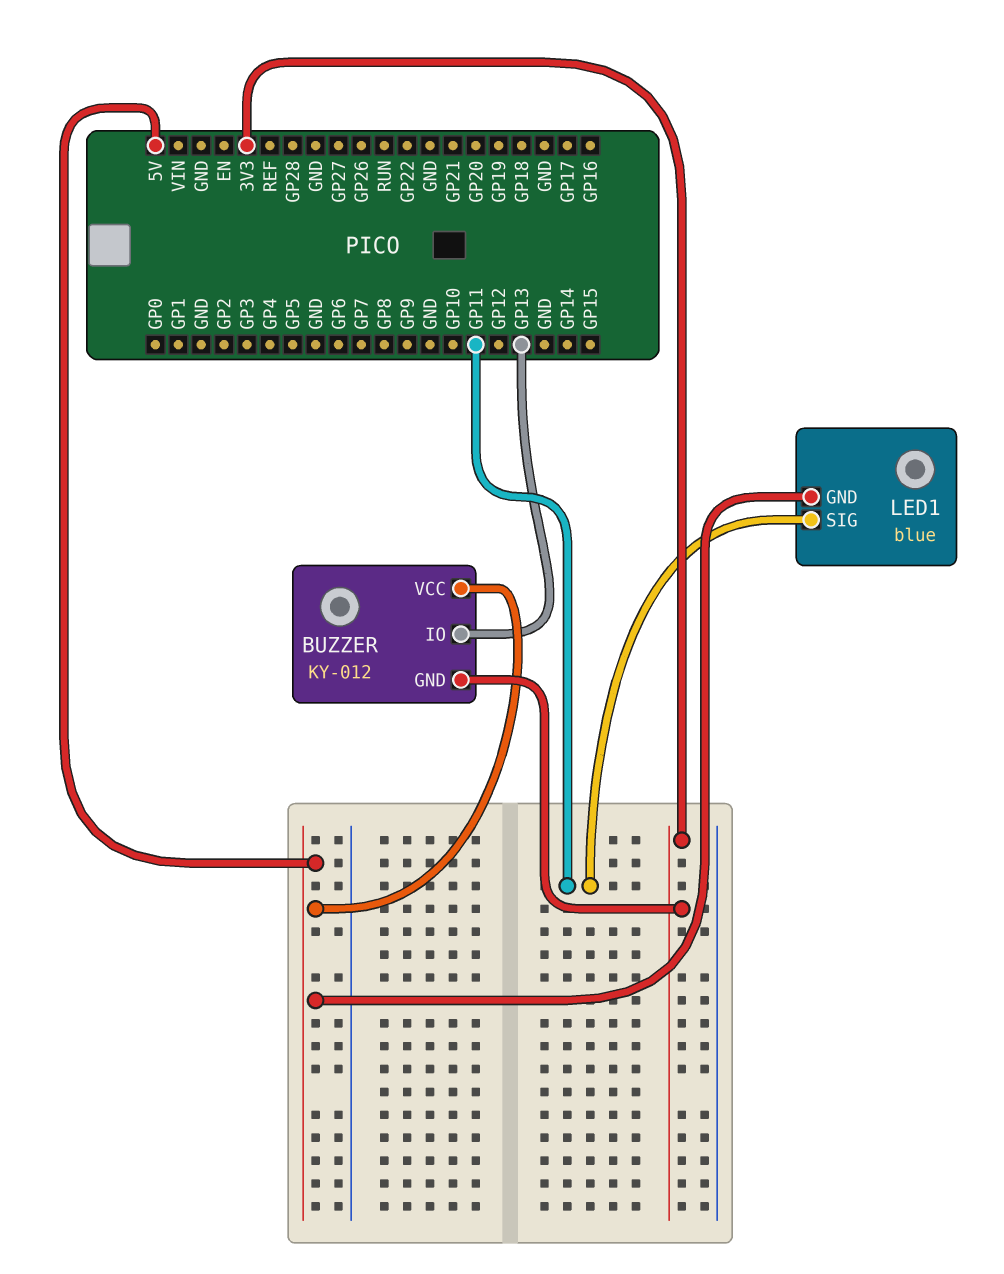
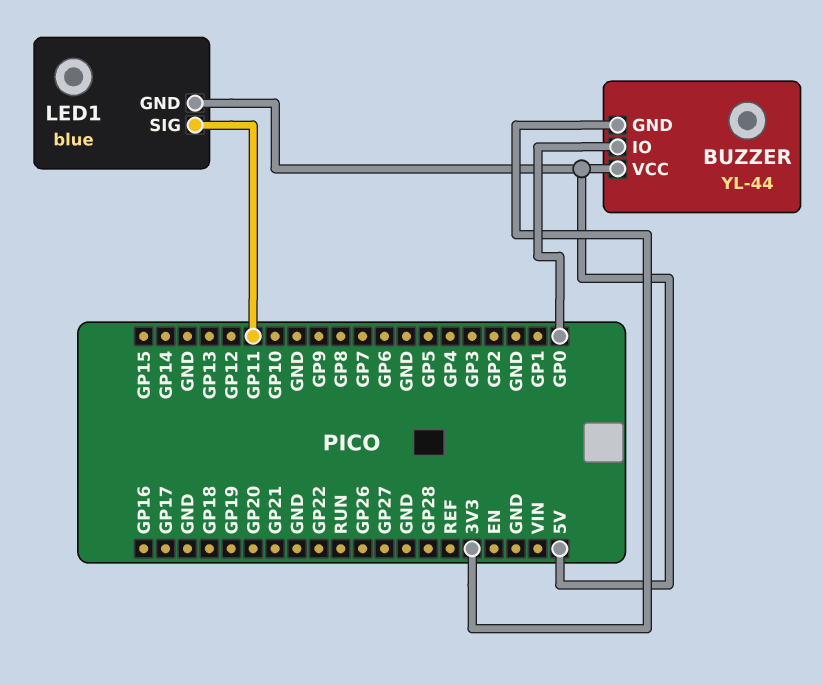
BUZZER: KY-012 -> YL-44
BUZZER pin IO: GP13 -> GP0

